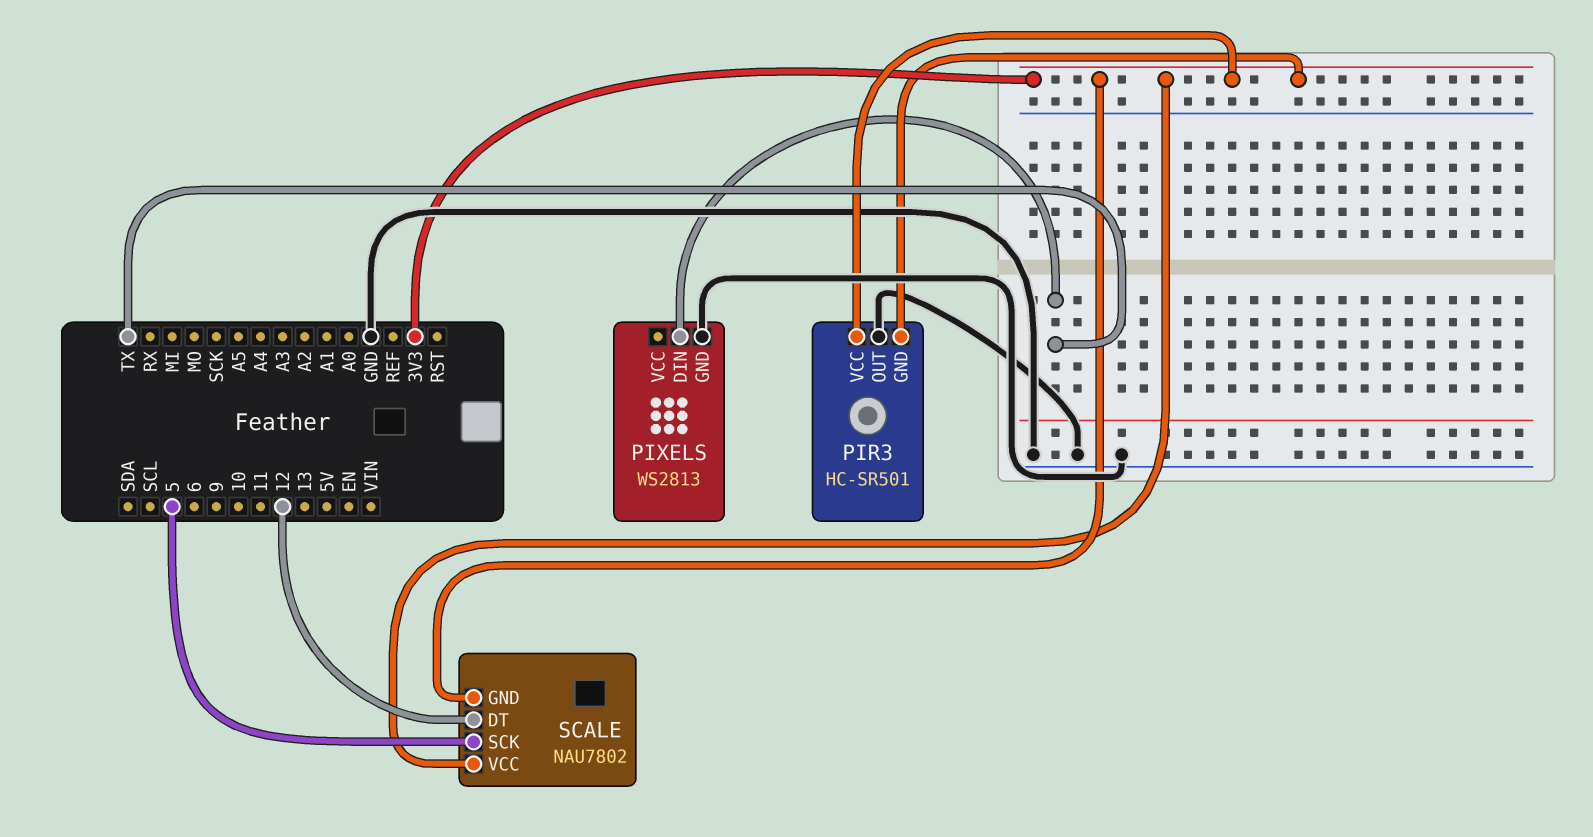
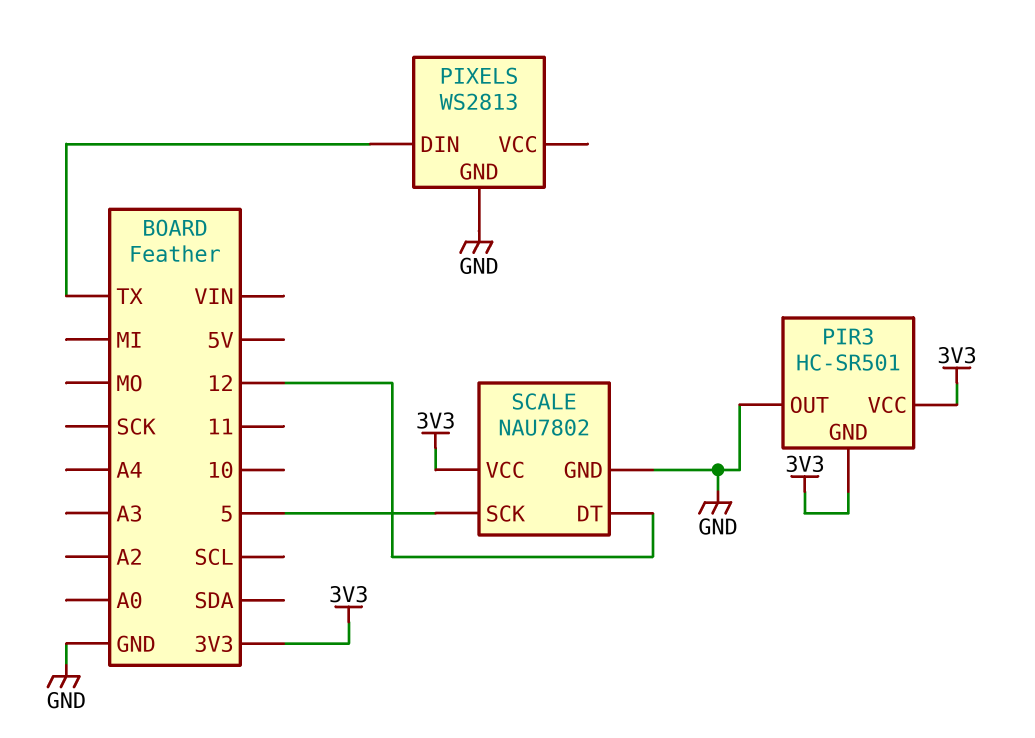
SCALE pin GND: 3V3 -> GND

